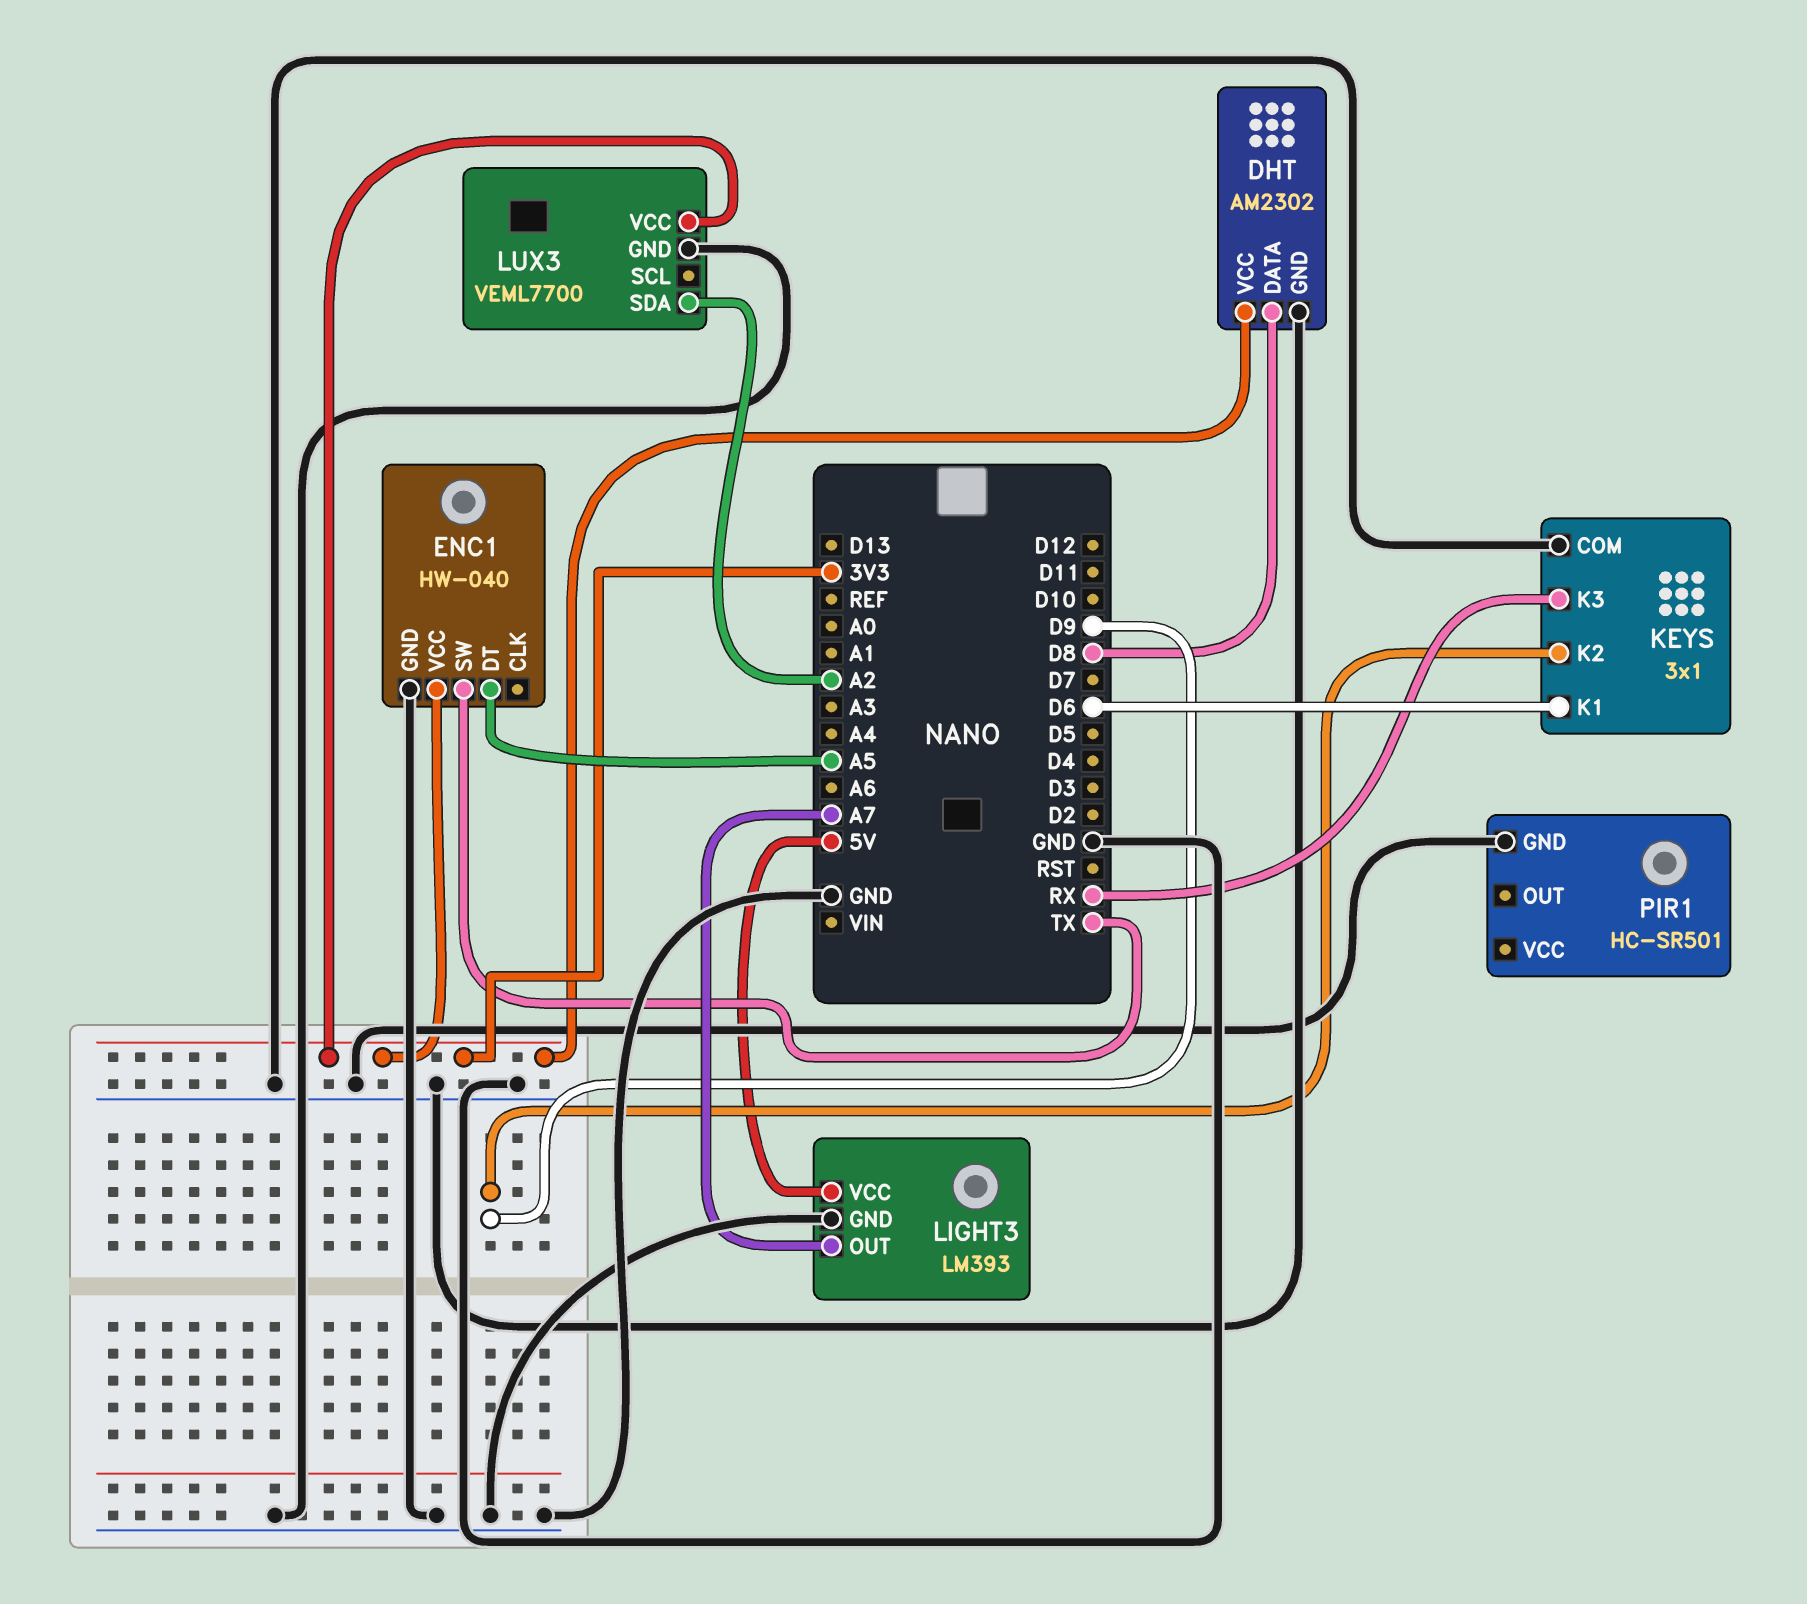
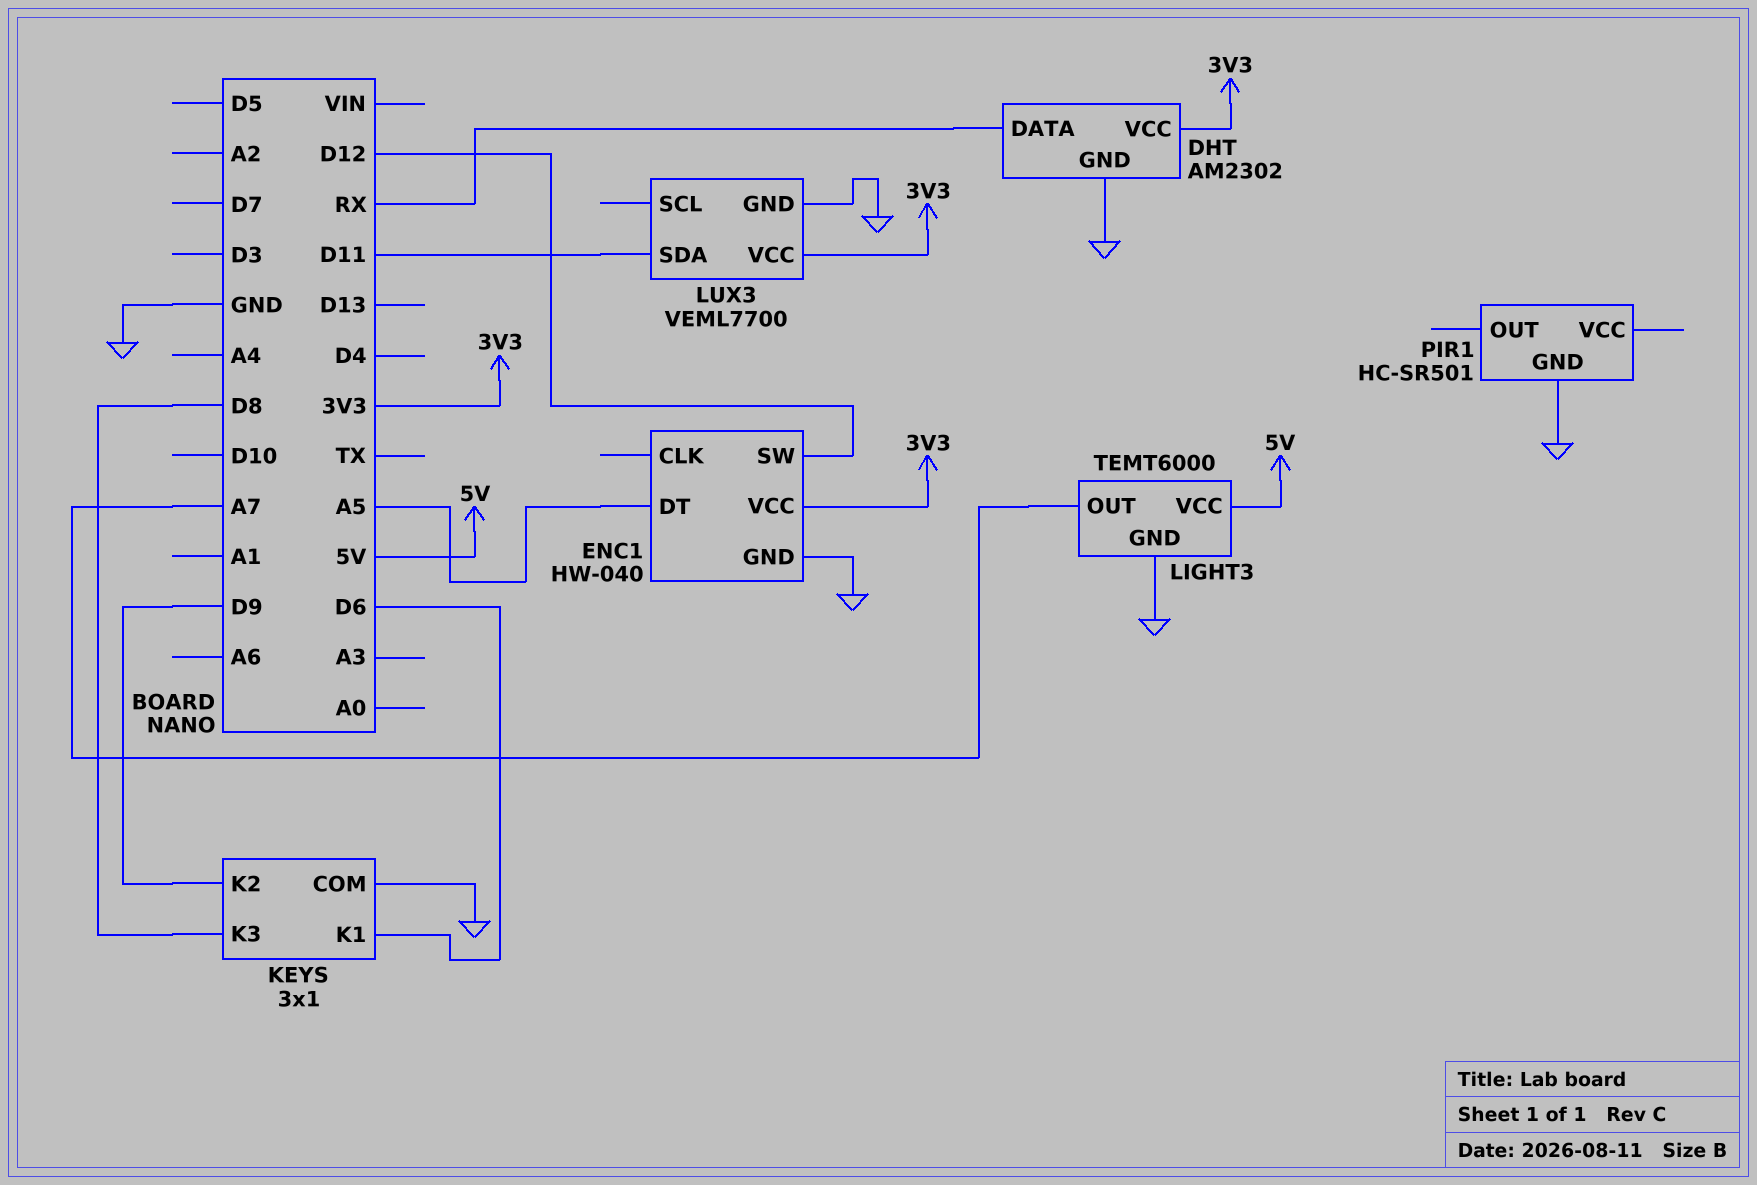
DHT pin DATA: D8 -> RX
ENC1 pin SW: TX -> D12
KEYS pin K3: RX -> D8
LIGHT3: LM393 -> TEMT6000
LUX3 pin SDA: A2 -> D11

